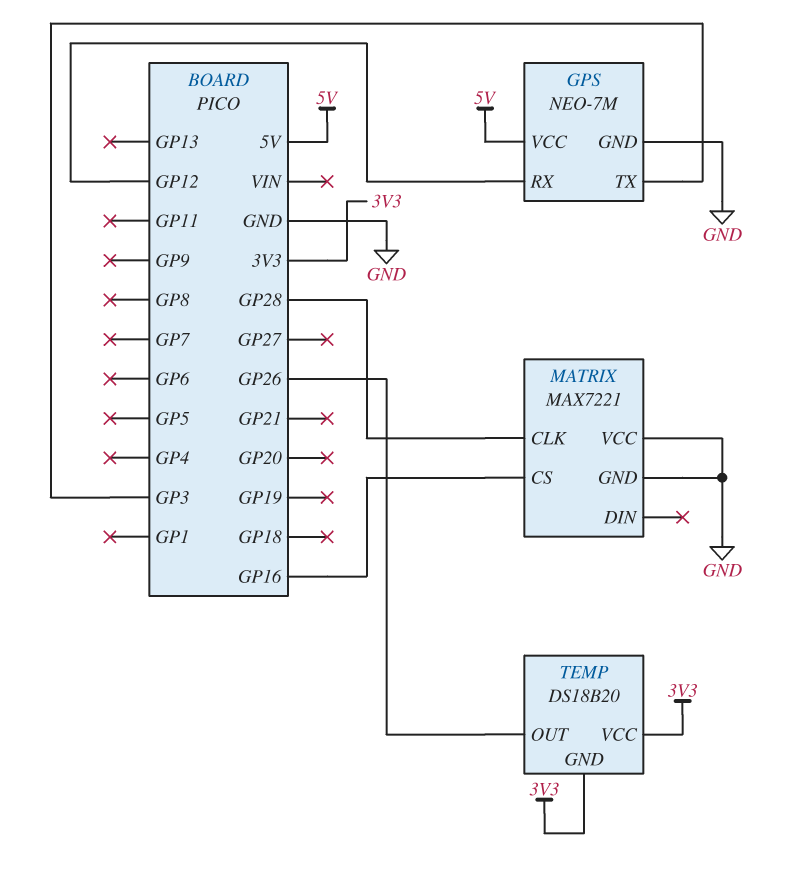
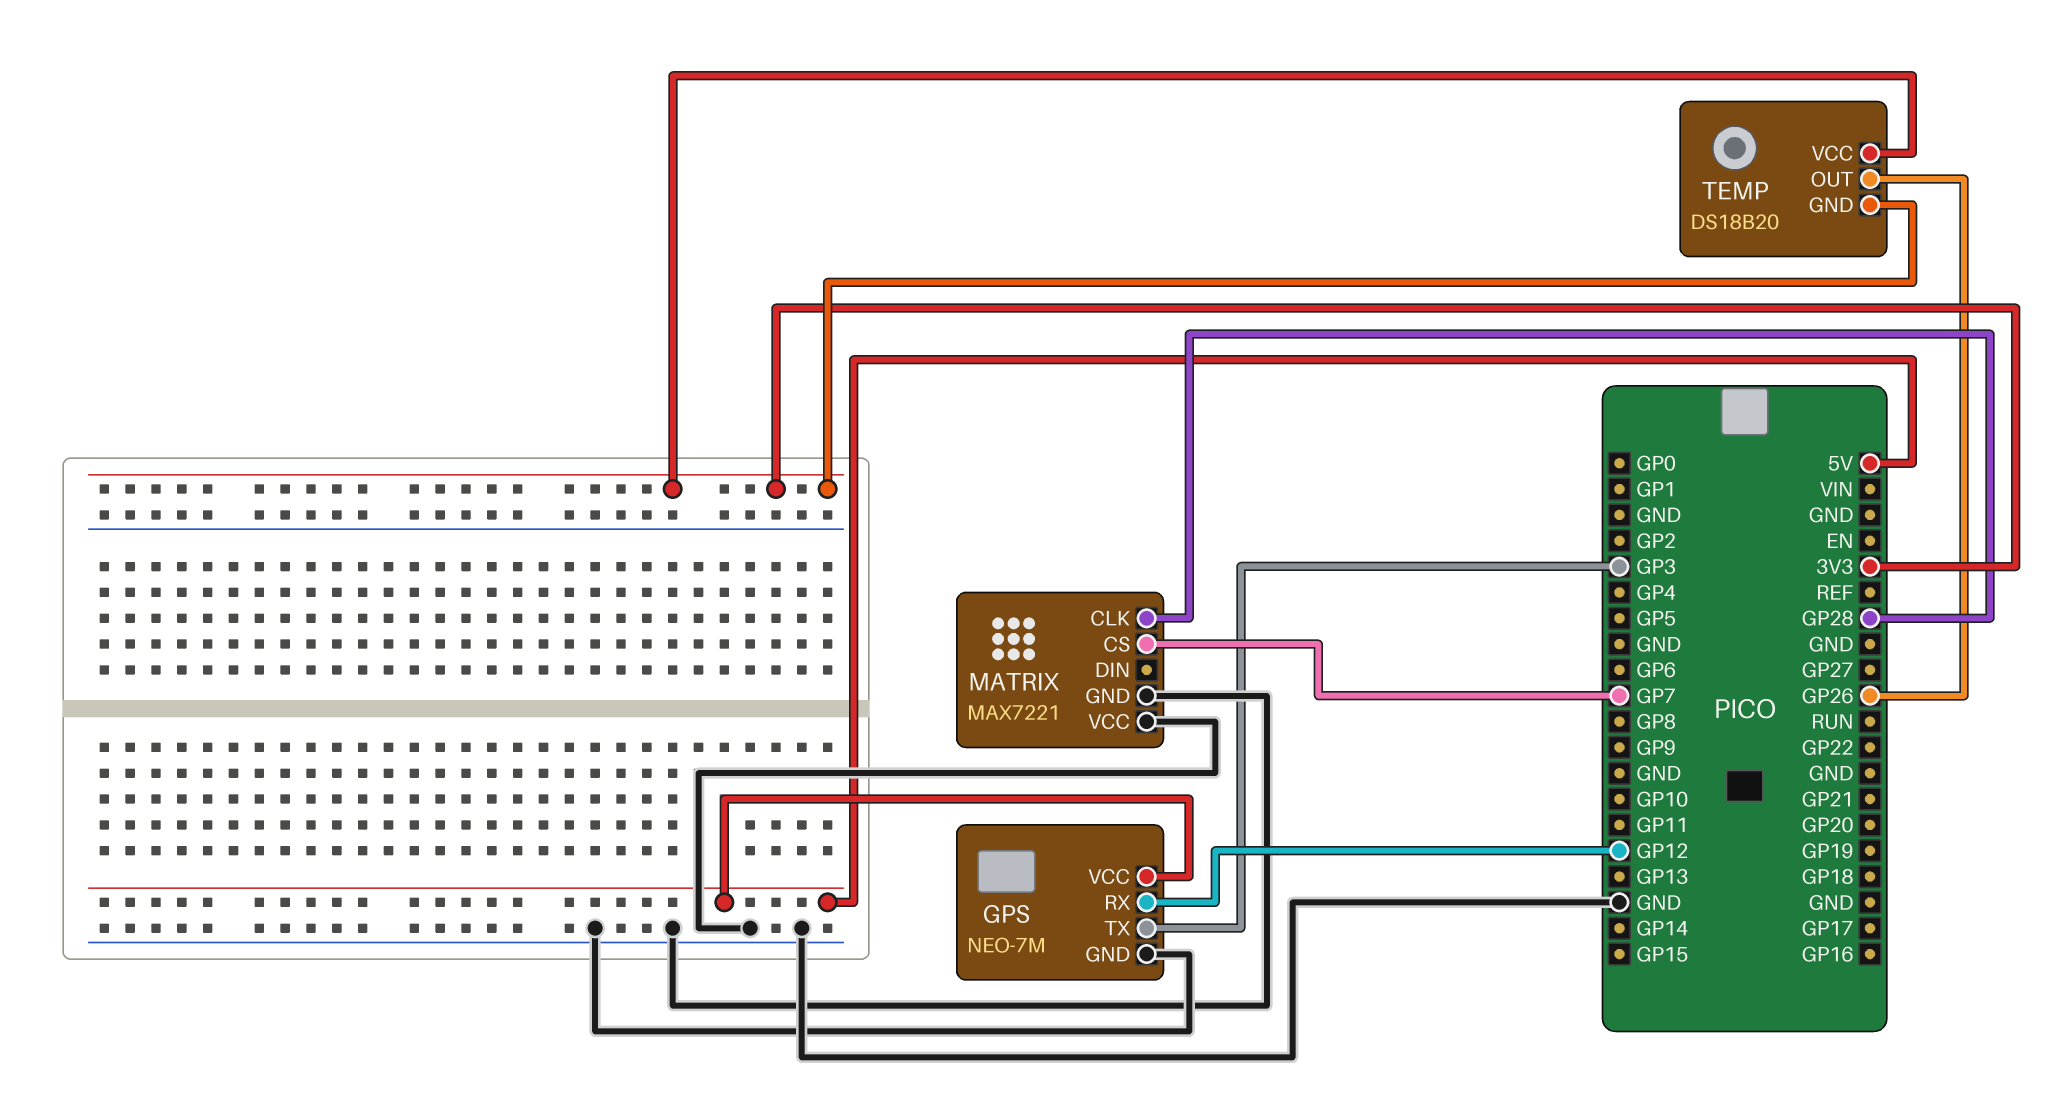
MATRIX pin CS: GP16 -> GP7

